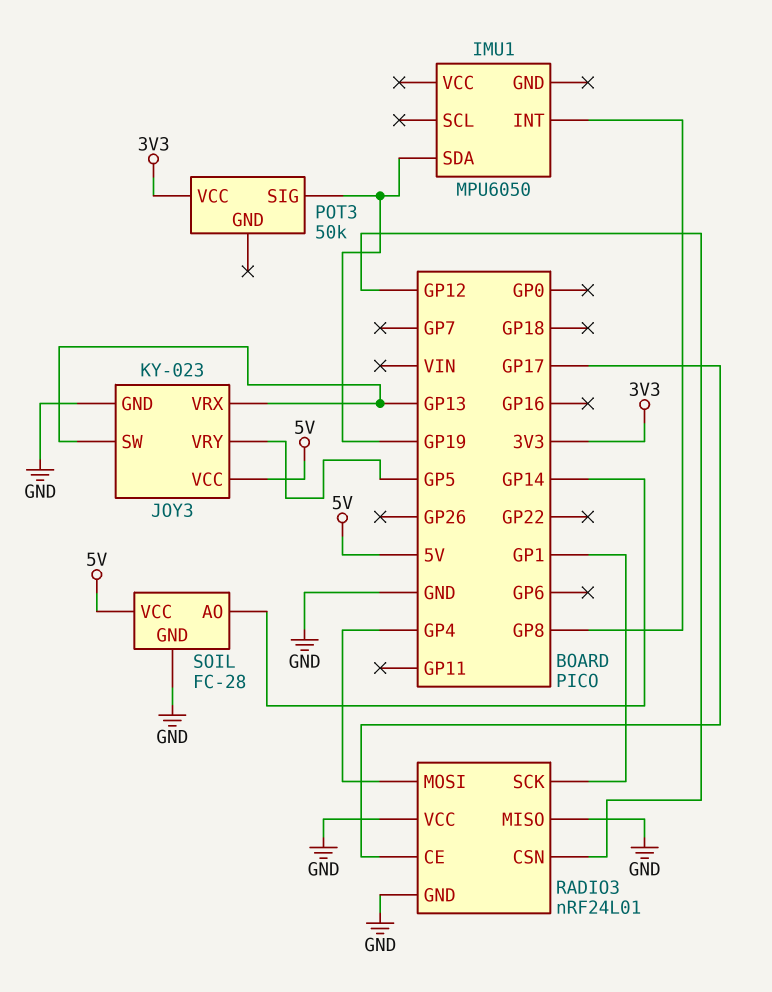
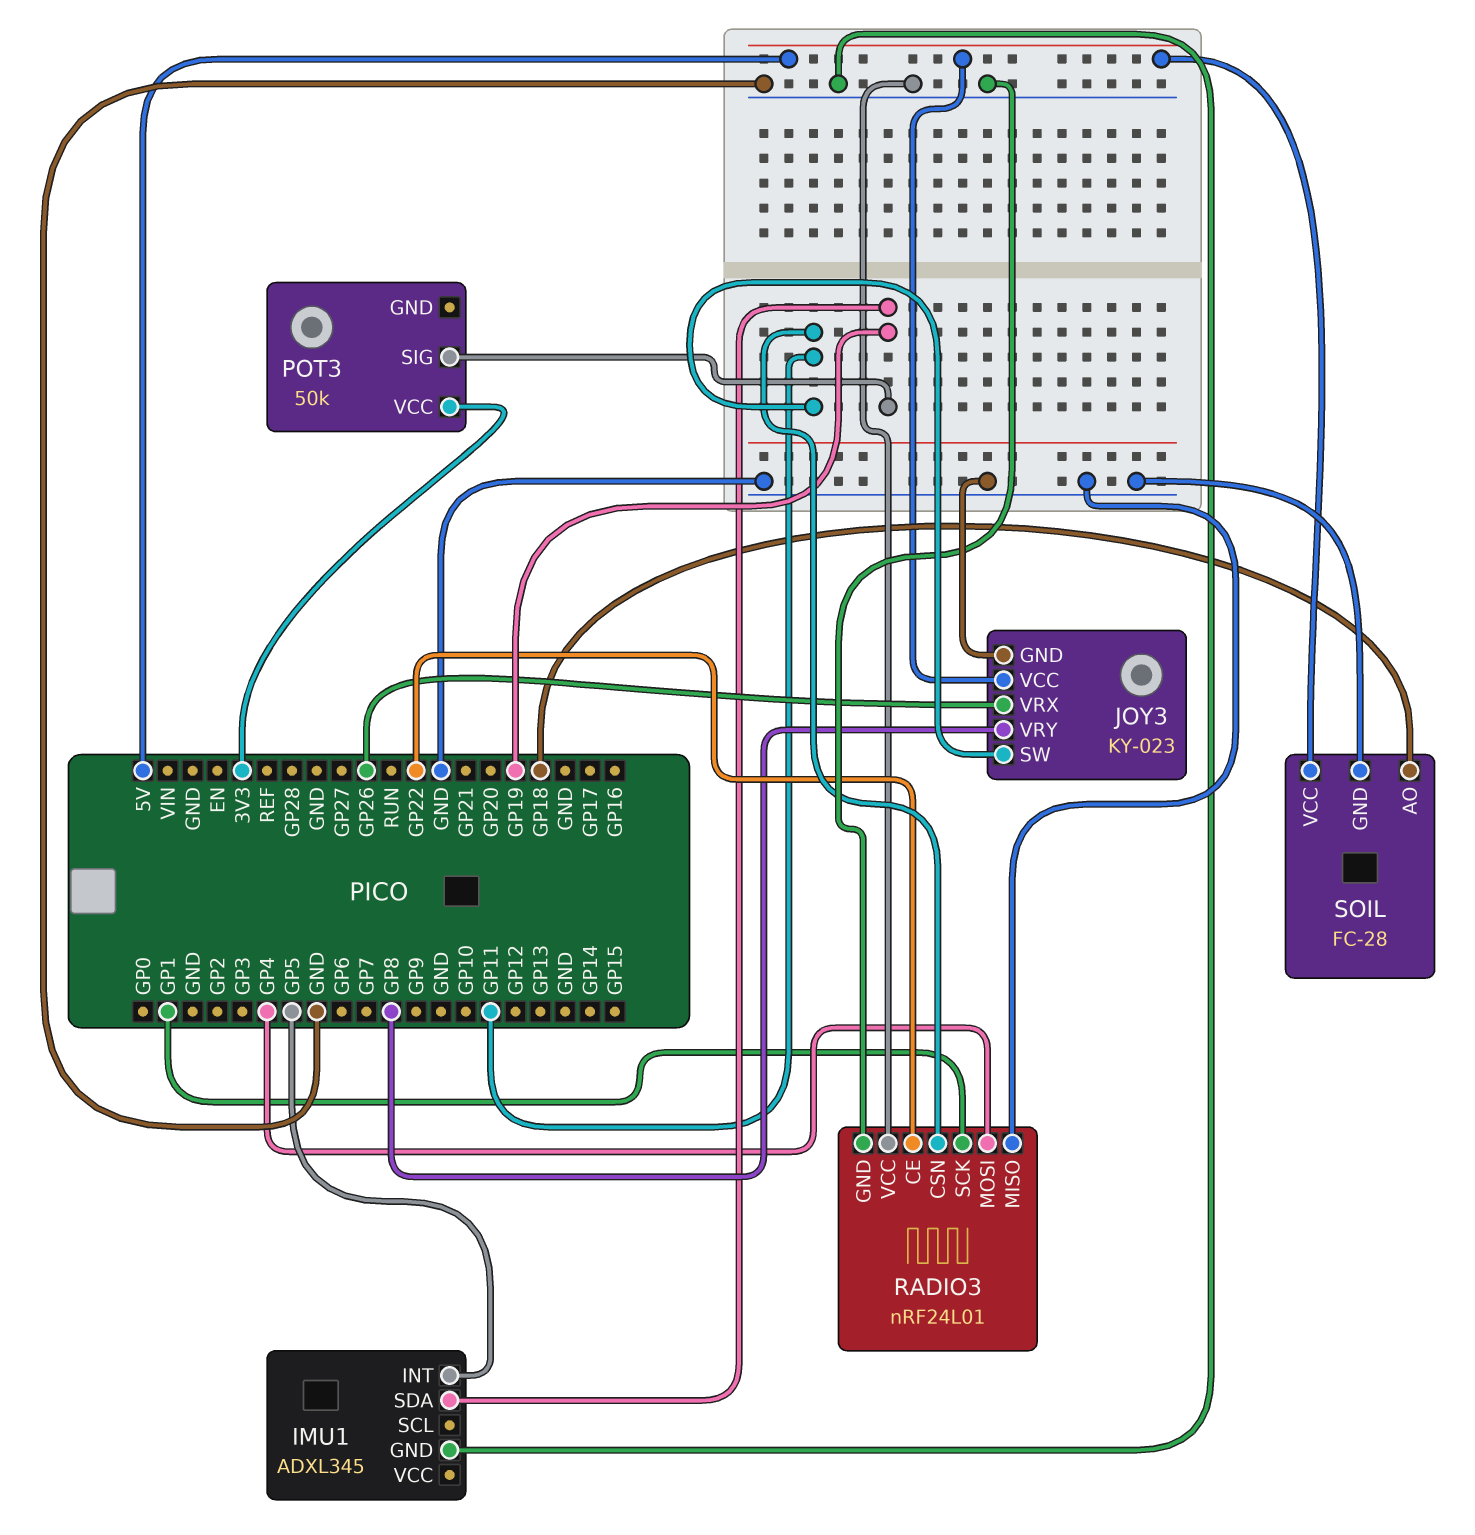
IMU1: MPU6050 -> ADXL345
IMU1 pin GND: none -> GND
IMU1 pin INT: GP8 -> GP5
JOY3 pin SW: GP13 -> GP11
JOY3 pin VRX: GP13 -> GP26
JOY3 pin VRY: GP5 -> GP8
RADIO3 pin CE: GP17 -> GP22
RADIO3 pin CSN: GP12 -> GP11
SOIL pin AO: GP14 -> GP18

